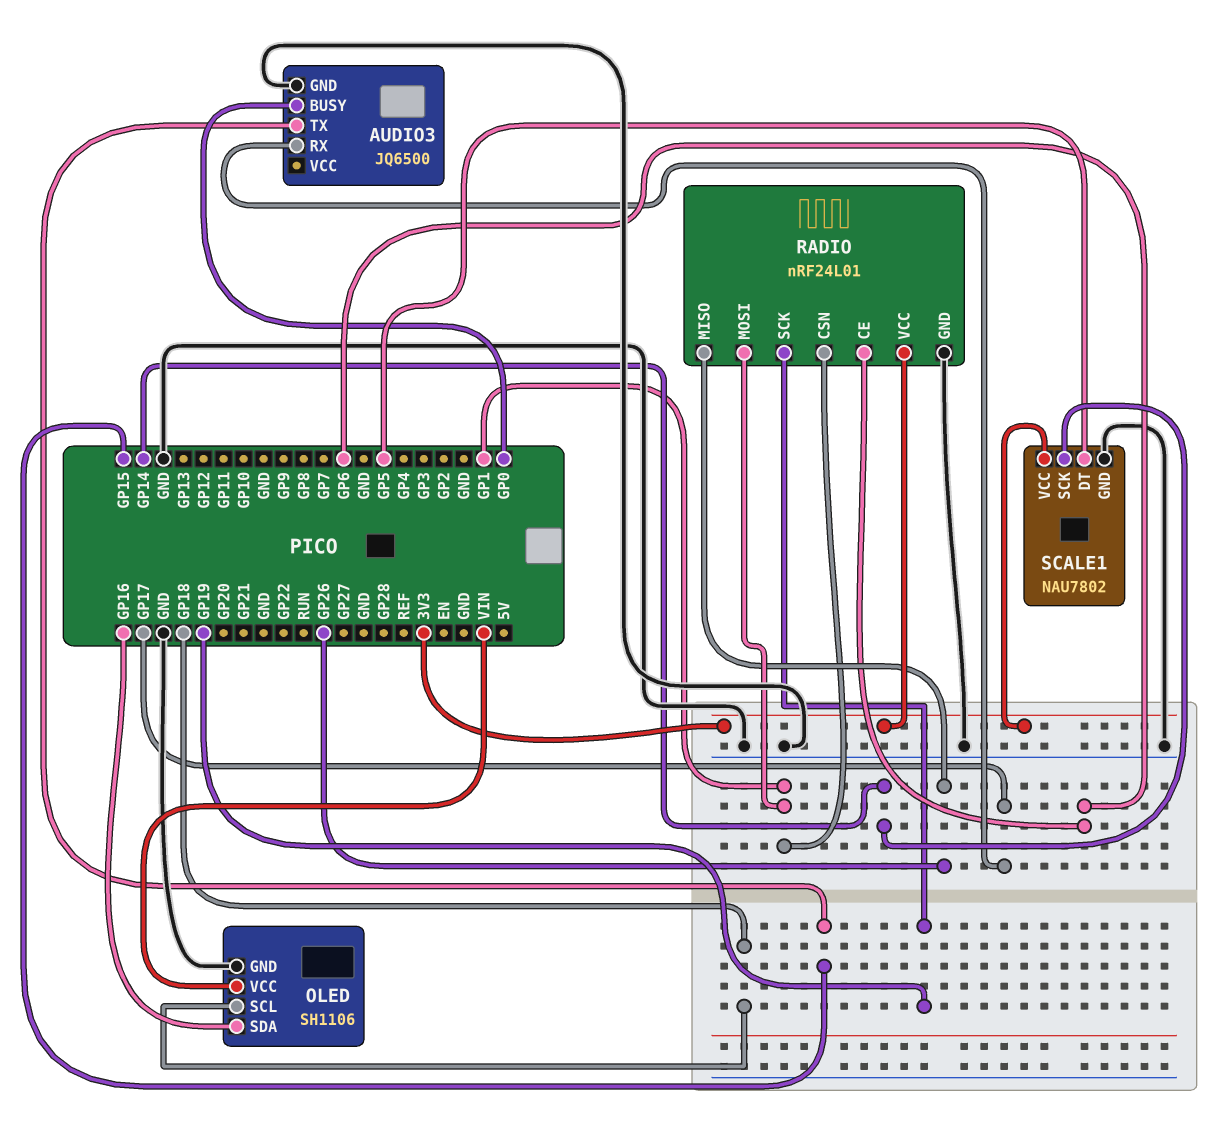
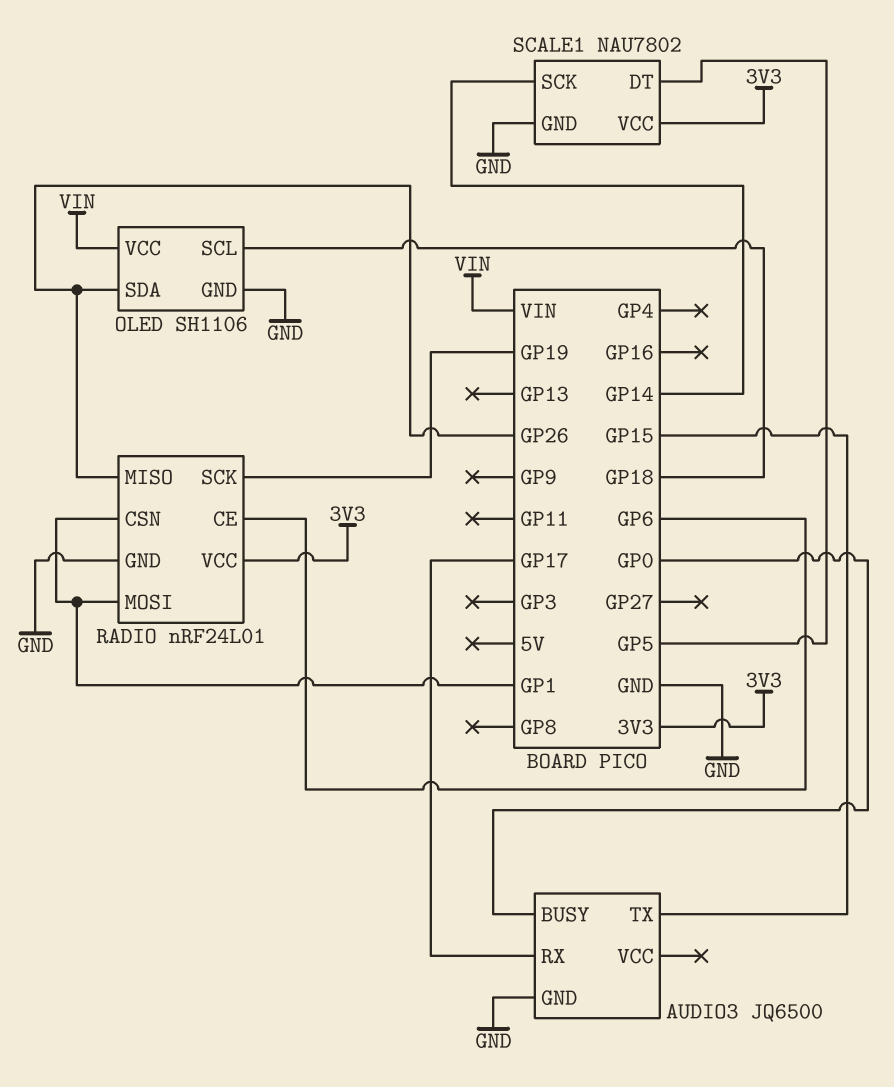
OLED pin SDA: GP16 -> GP26

